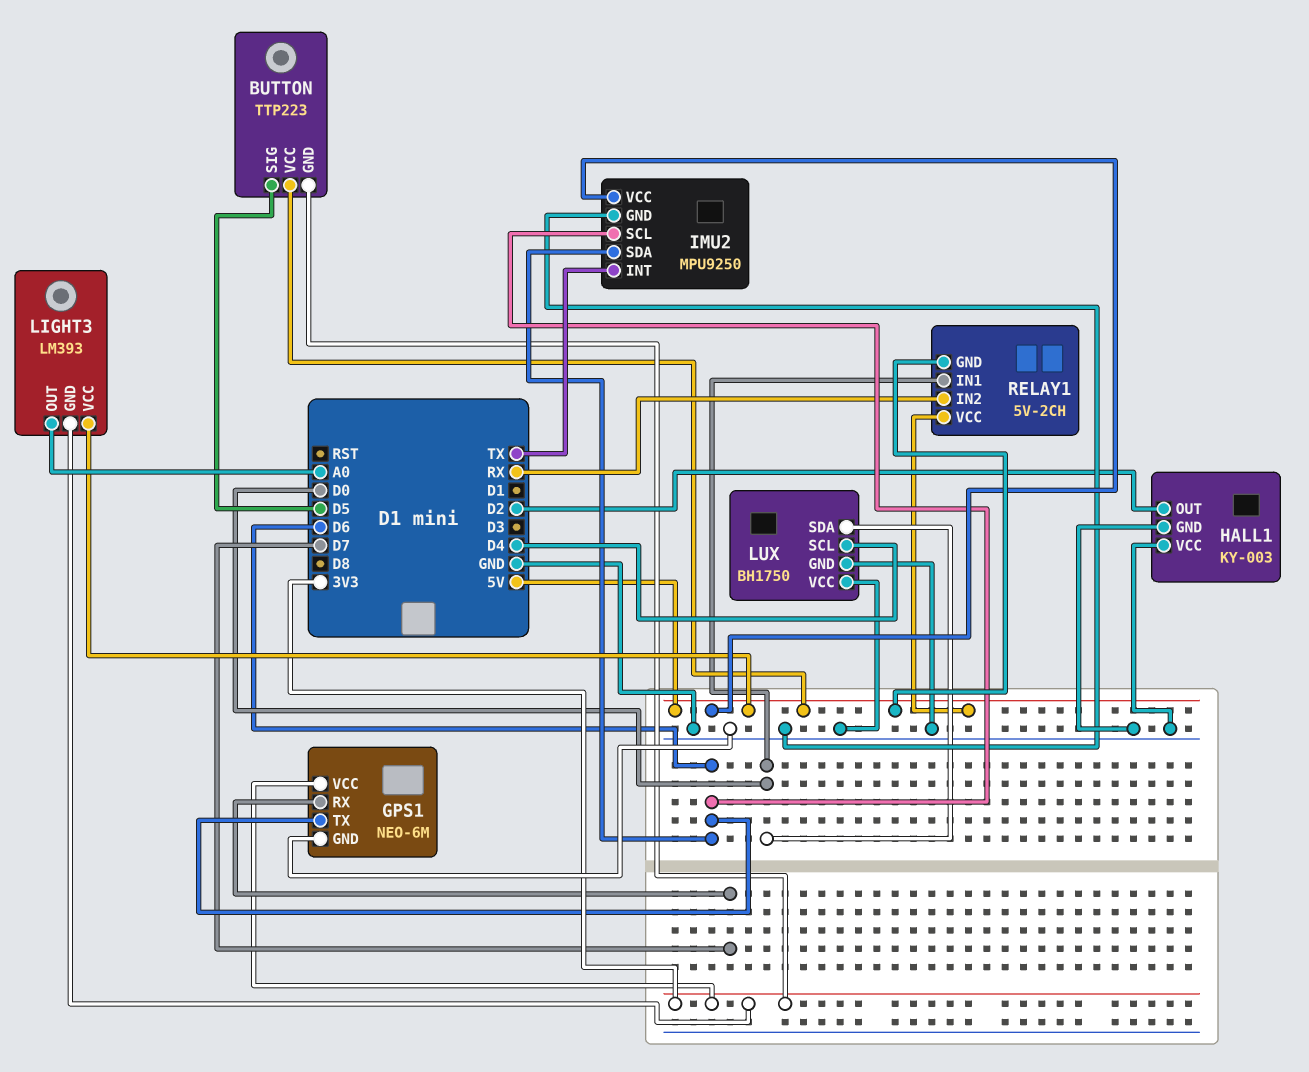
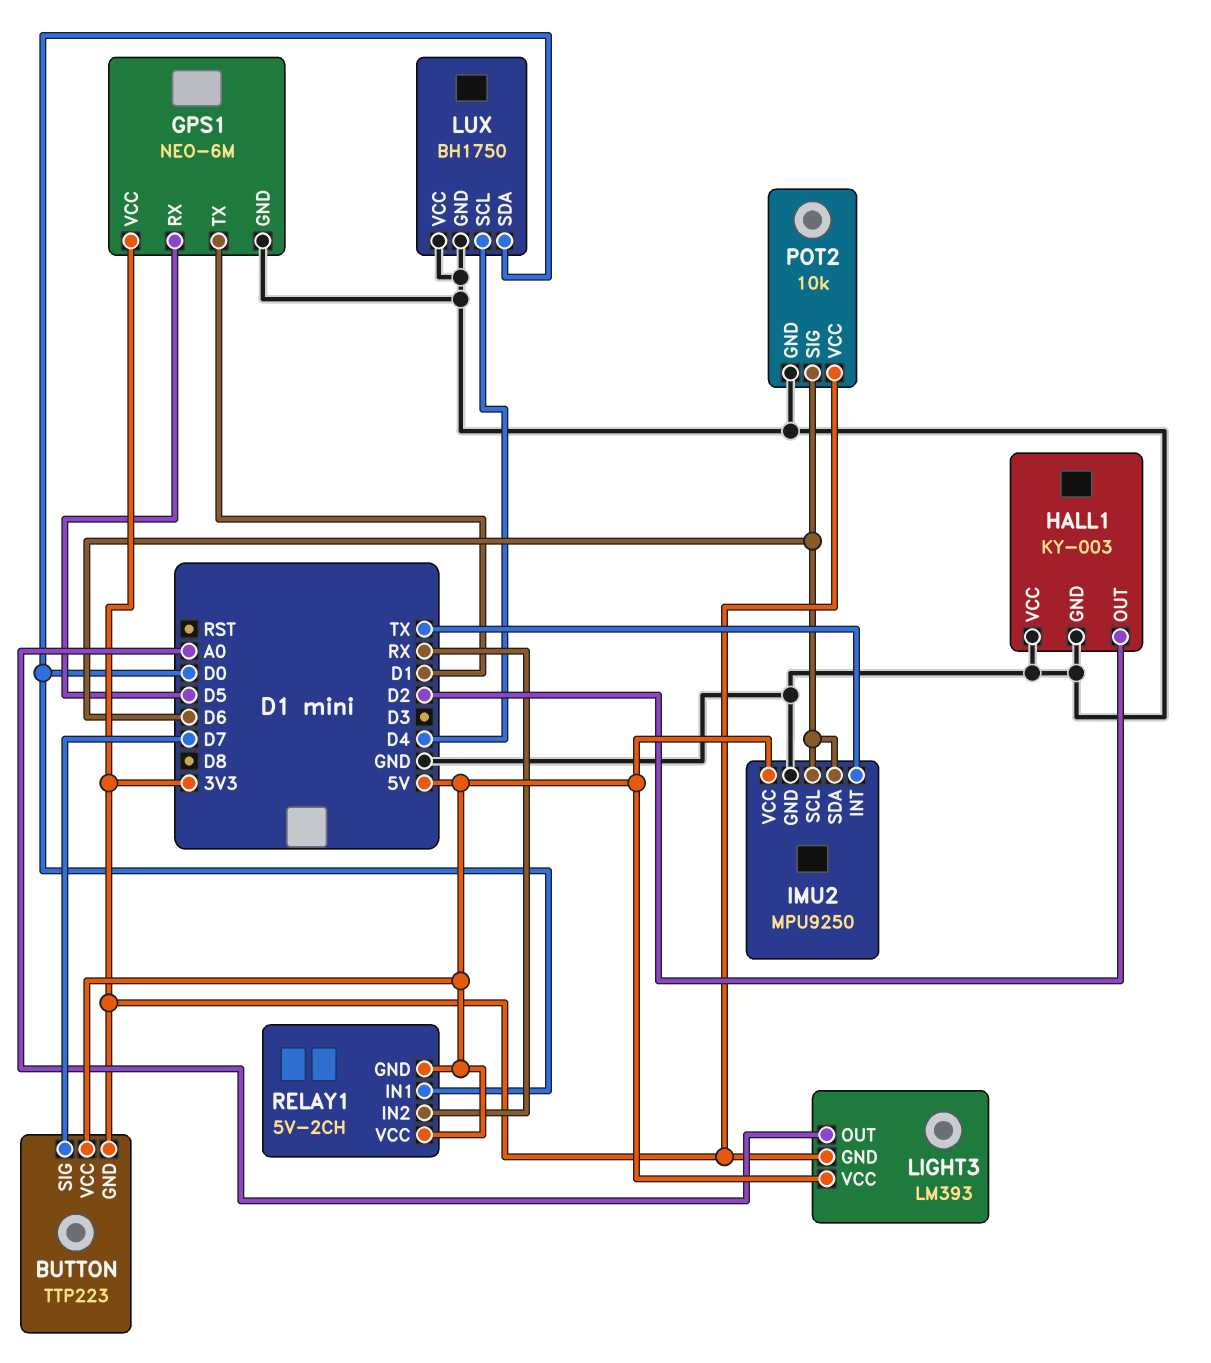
BUTTON pin SIG: D5 -> D7
GPS1 pin RX: D7 -> D5
GPS1 pin TX: D6 -> D1
POT2: none -> 10k
POT2 pin GND: none -> GND
POT2 pin SIG: none -> D6
POT2 pin VCC: none -> 3V3

